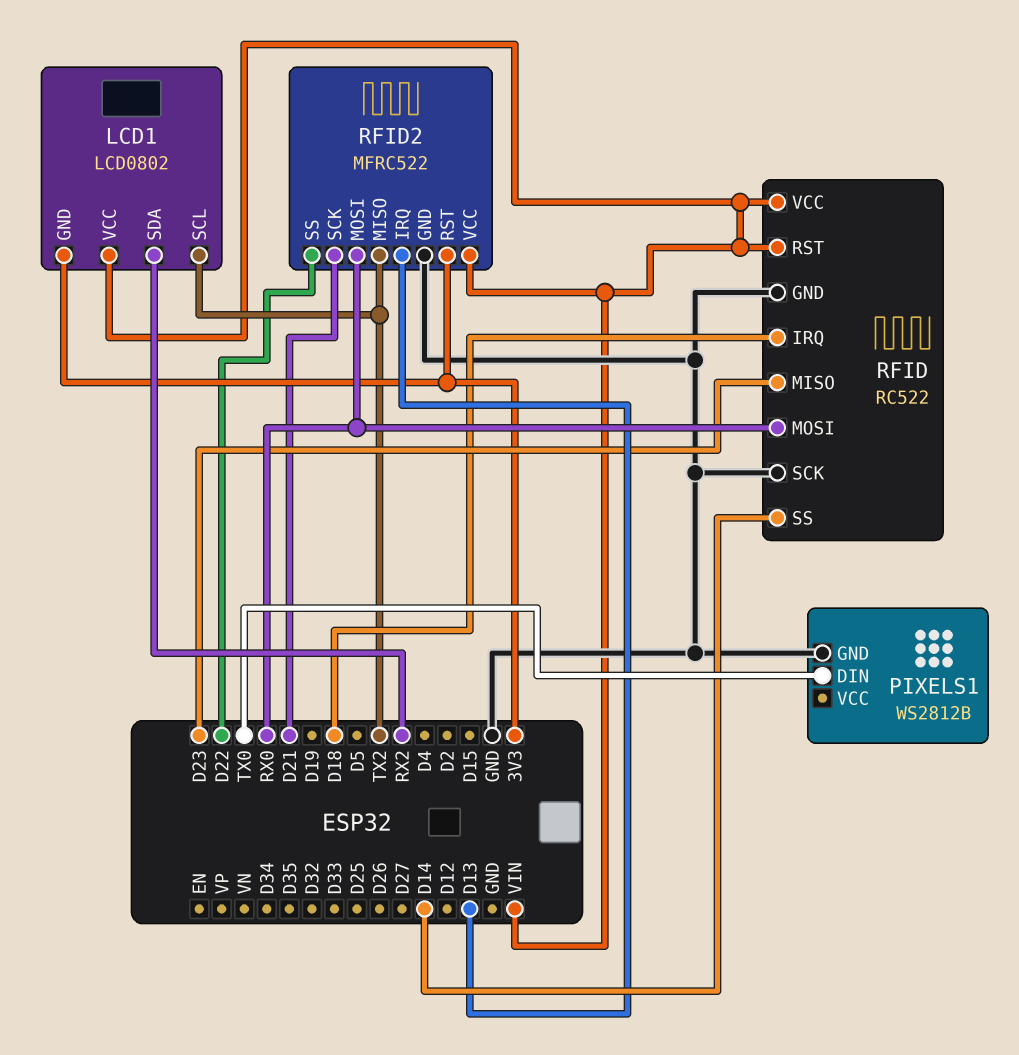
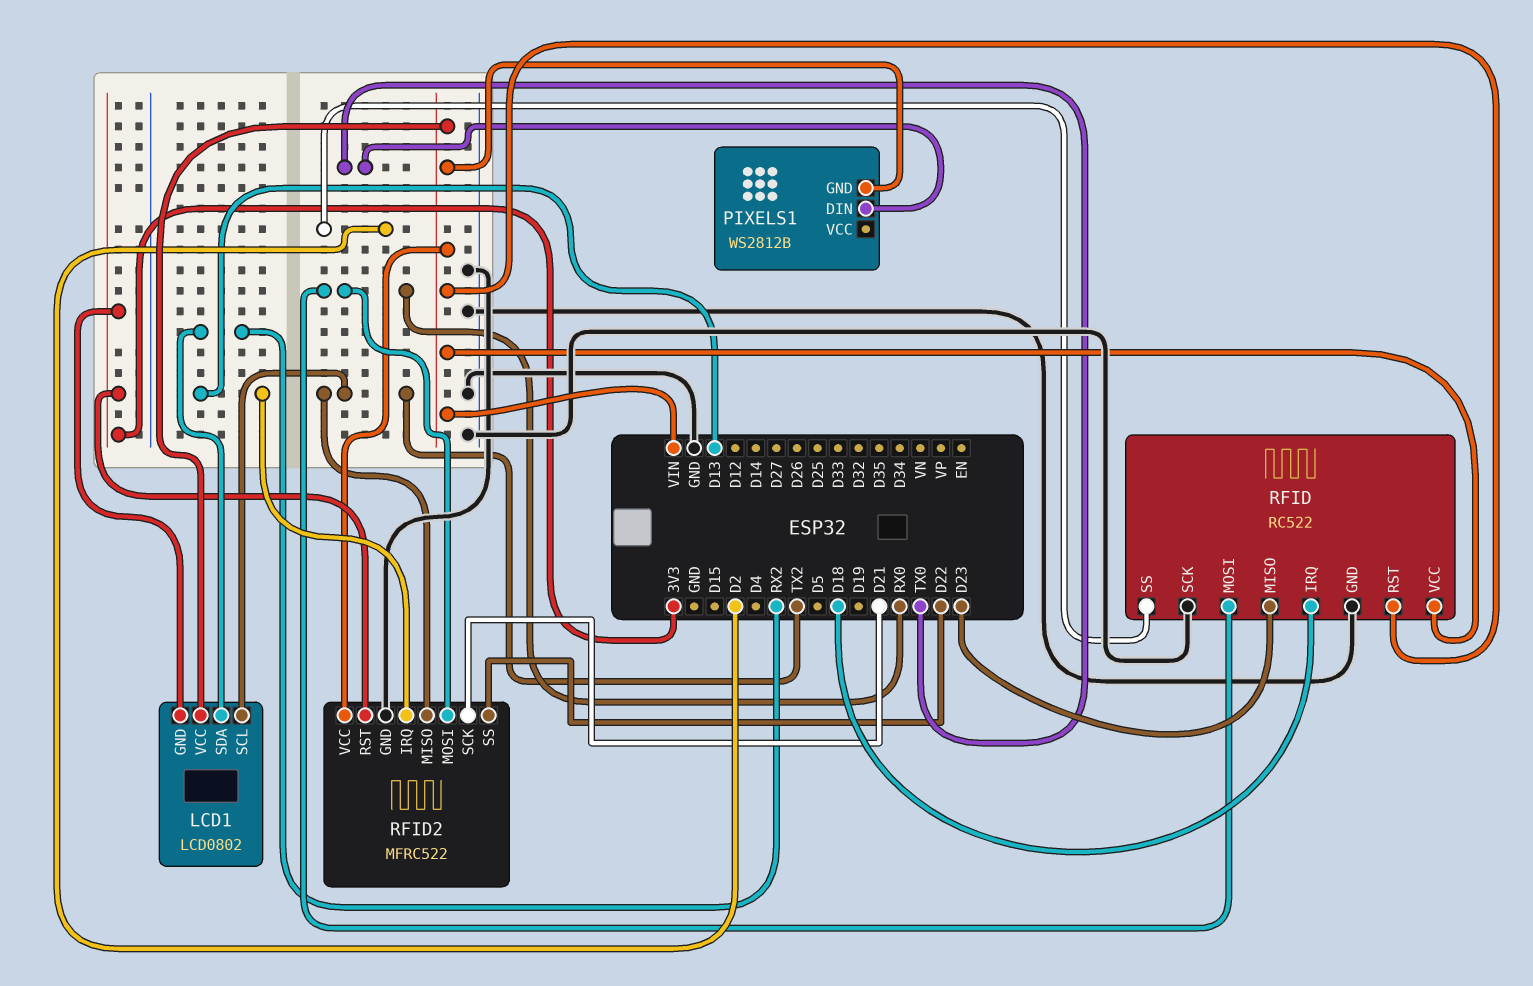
PIXELS1 pin GND: GND -> VIN
RFID pin SS: D14 -> D2

